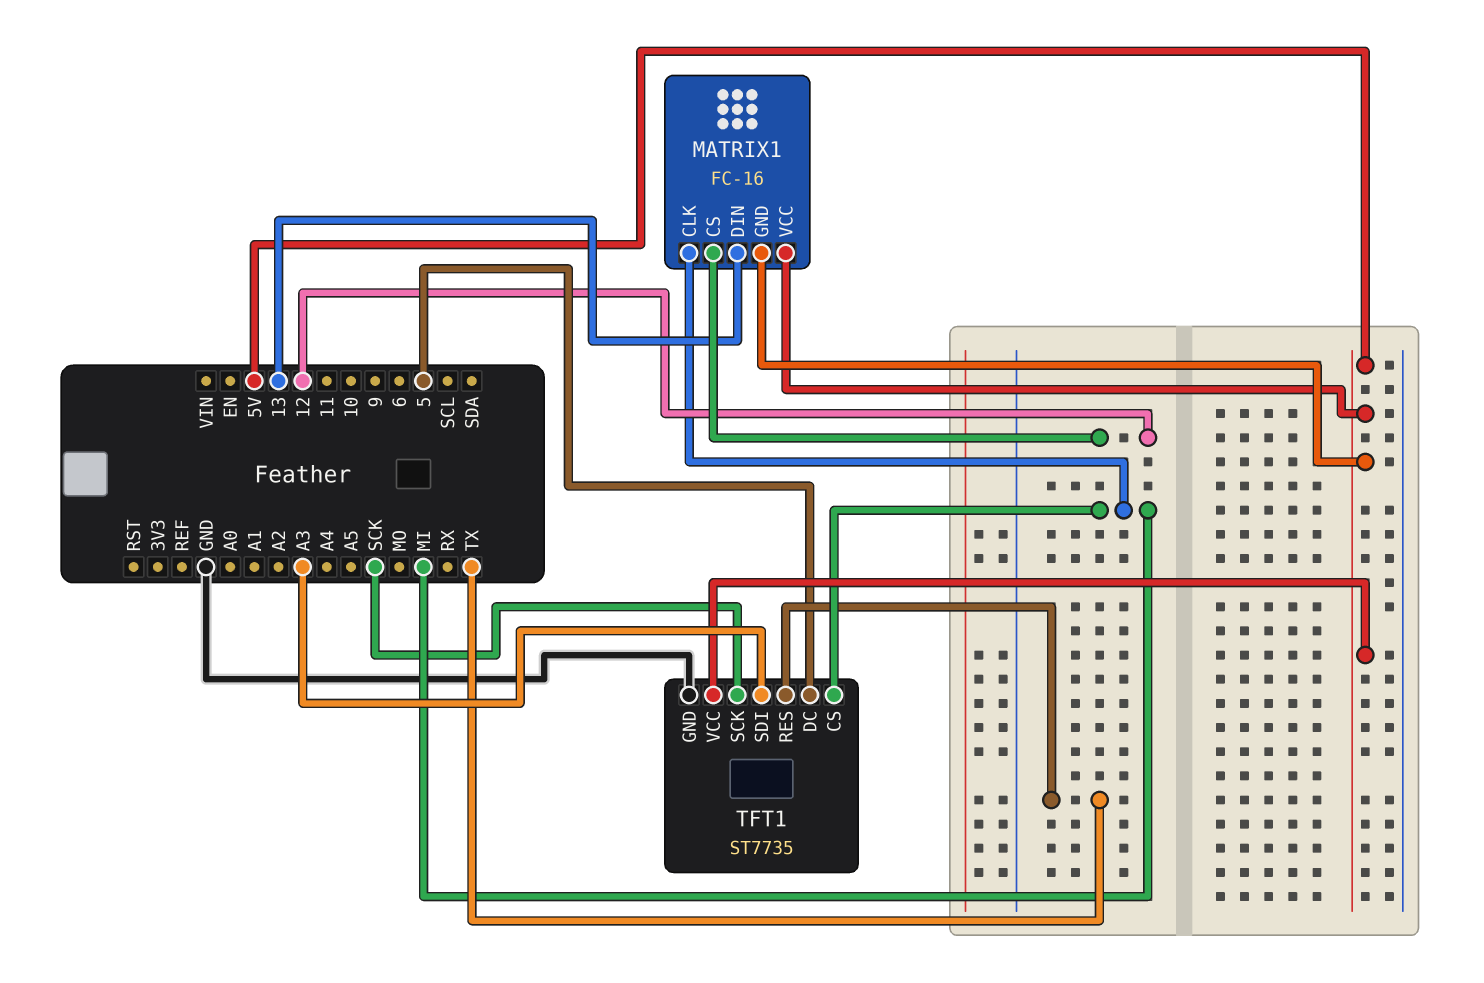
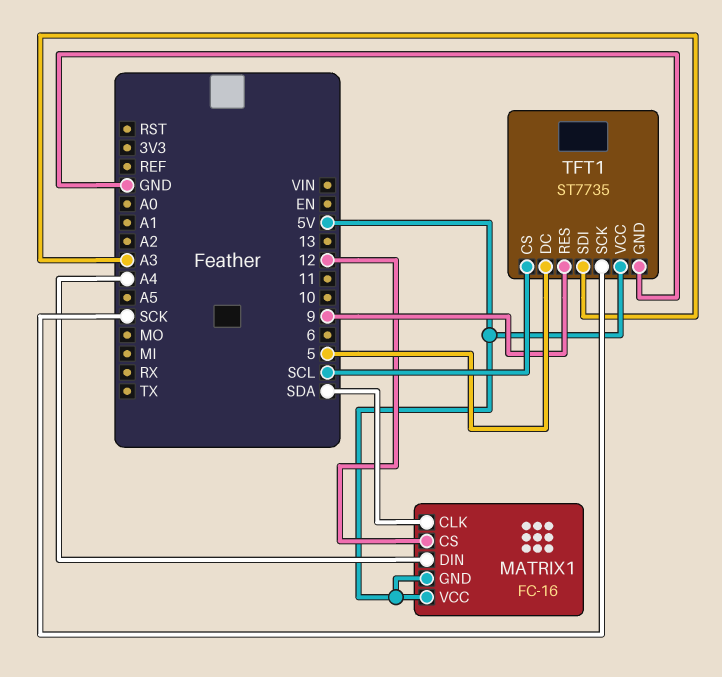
MATRIX1 pin CLK: MI -> SDA
MATRIX1 pin DIN: 13 -> A4
TFT1 pin CS: MI -> SCL
TFT1 pin RES: TX -> 9

